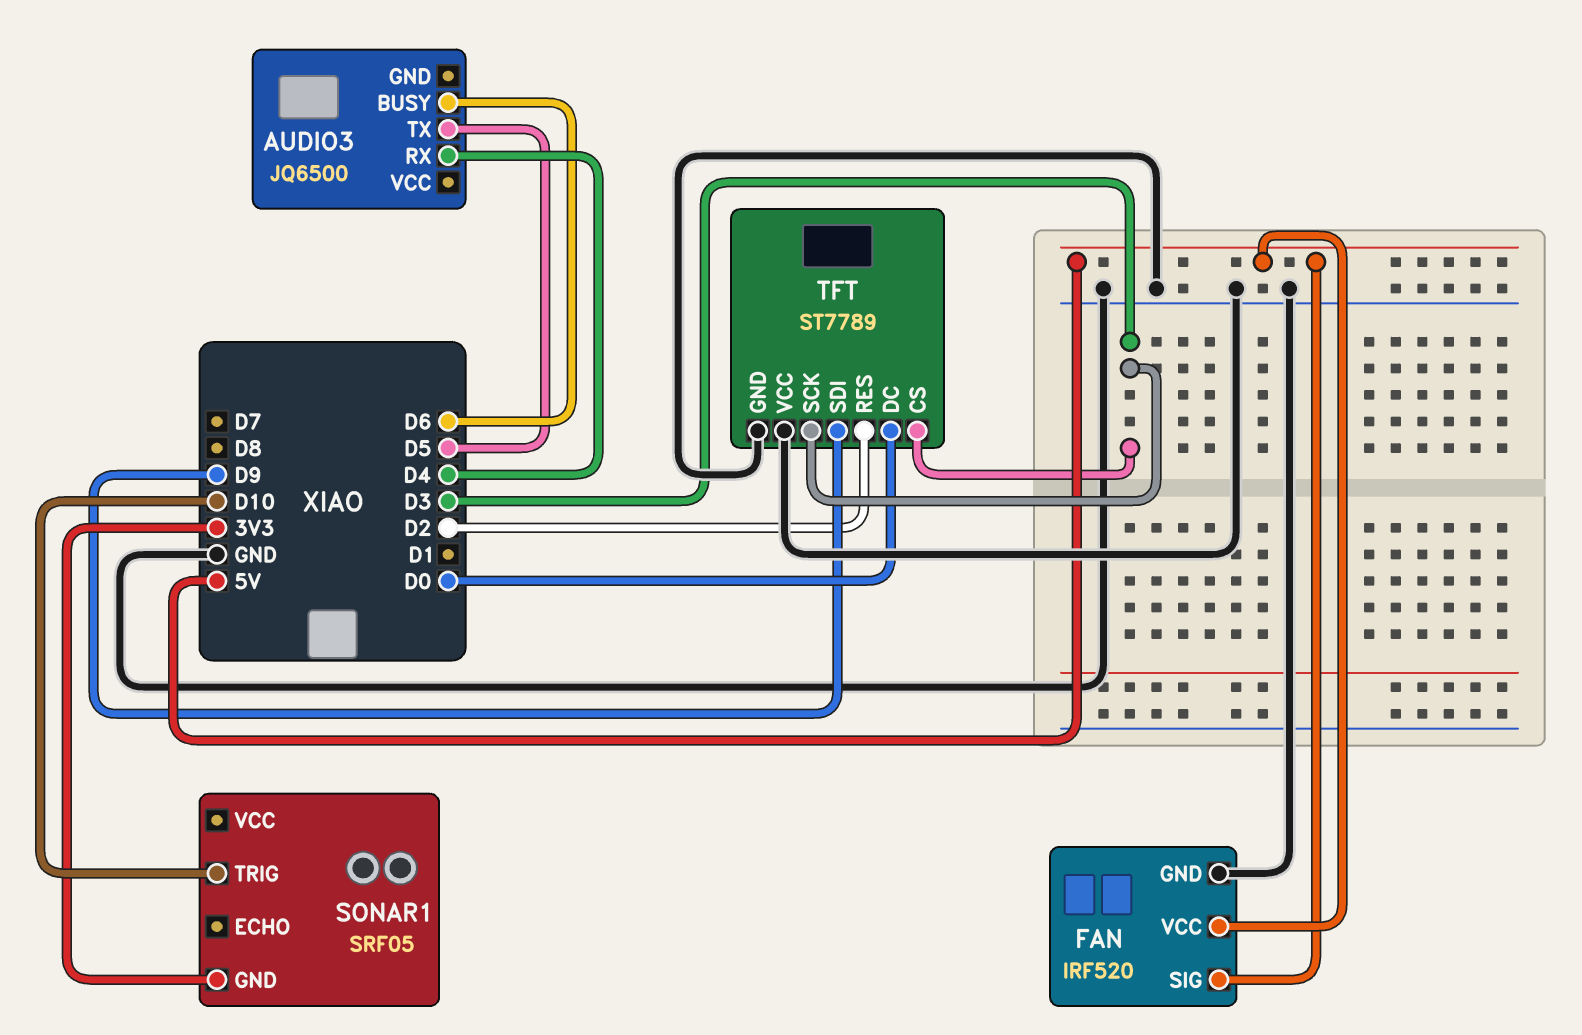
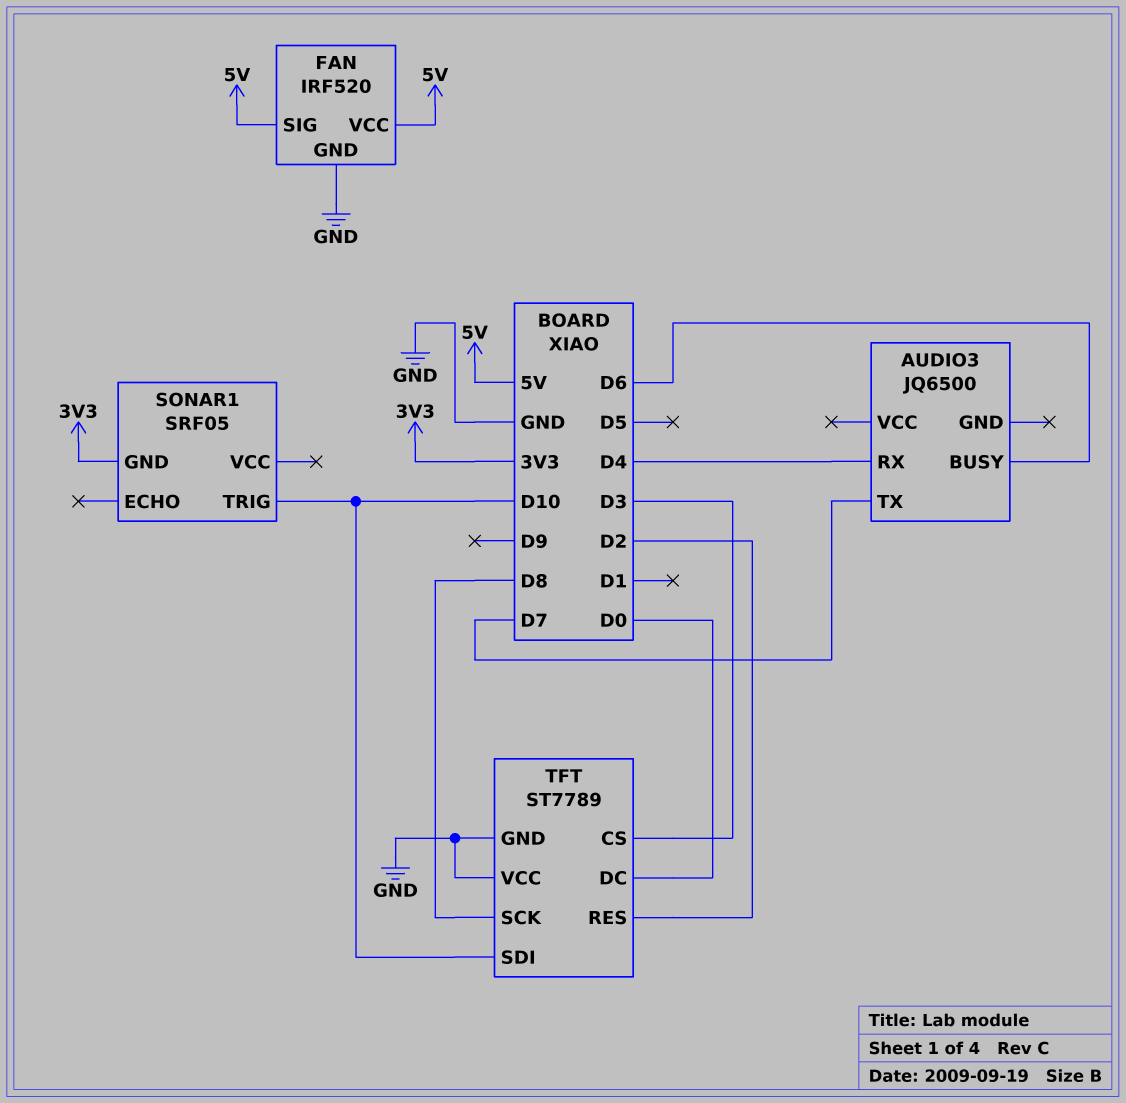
AUDIO3 pin TX: D5 -> D7
TFT pin SCK: D3 -> D8
TFT pin SDI: D9 -> D10

